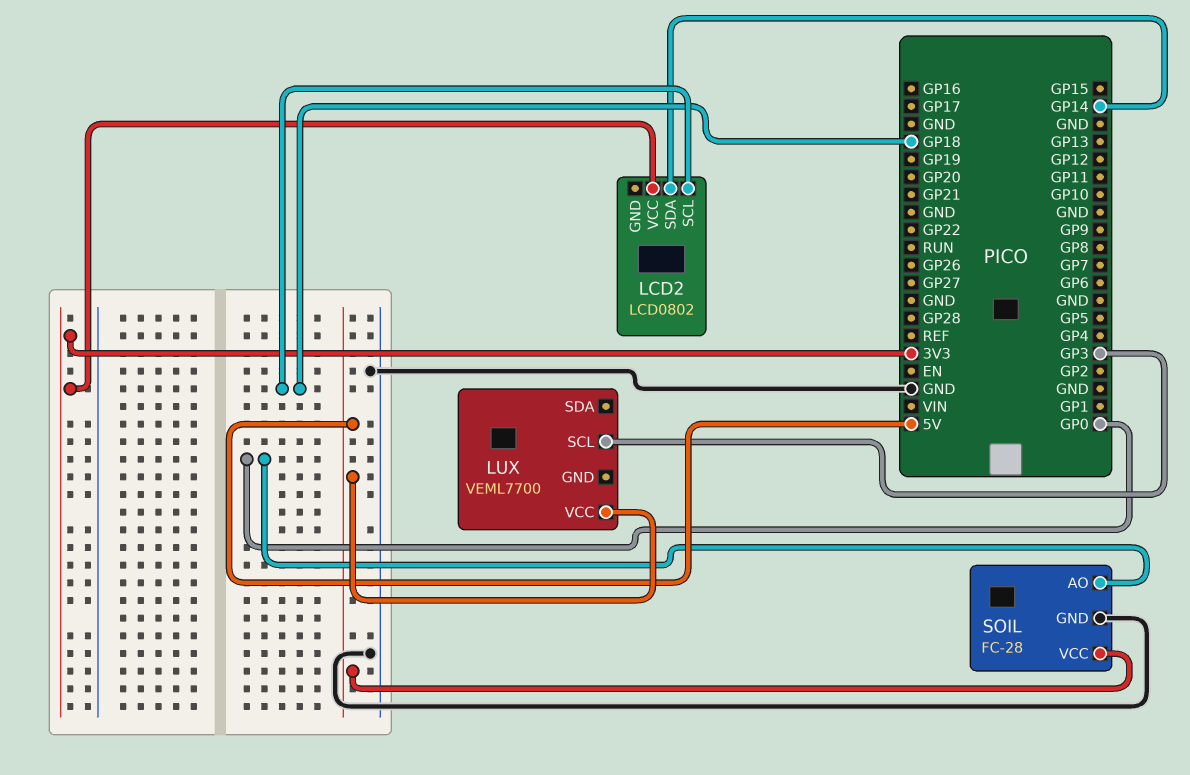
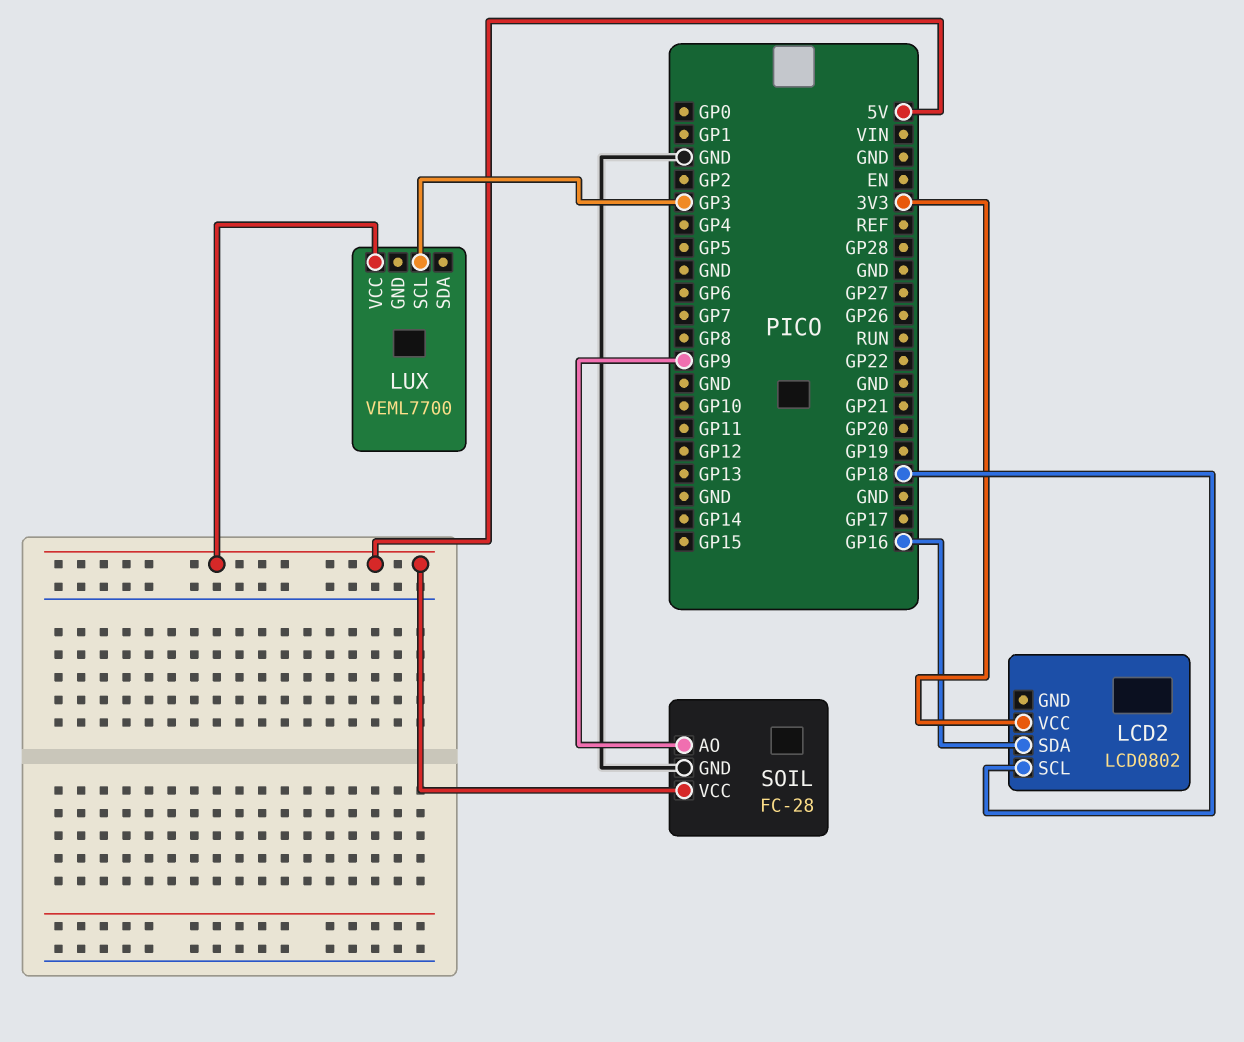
LCD2 pin SDA: GP14 -> GP16
SOIL pin AO: GP0 -> GP9

